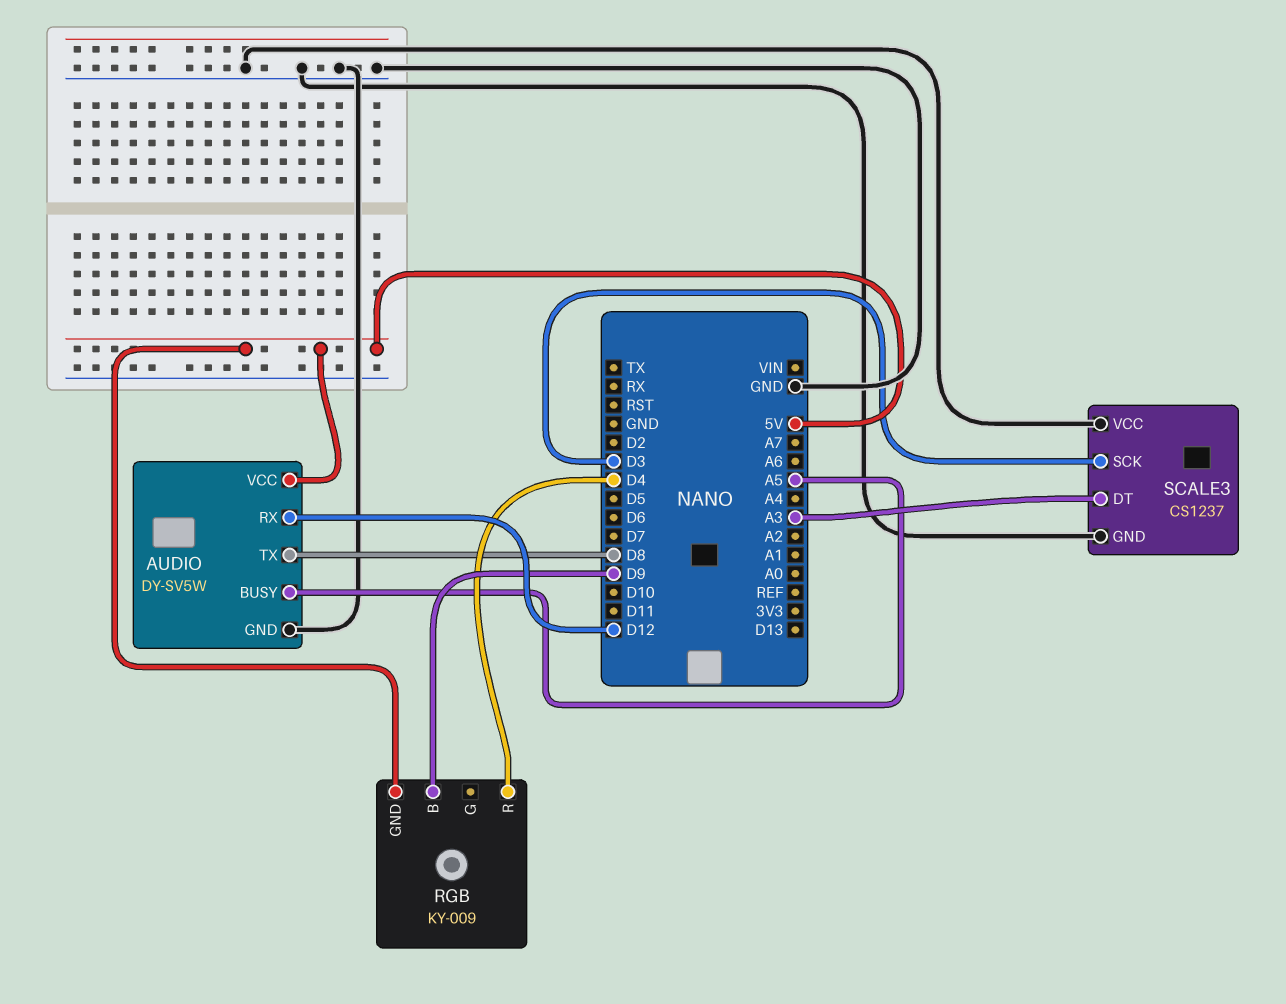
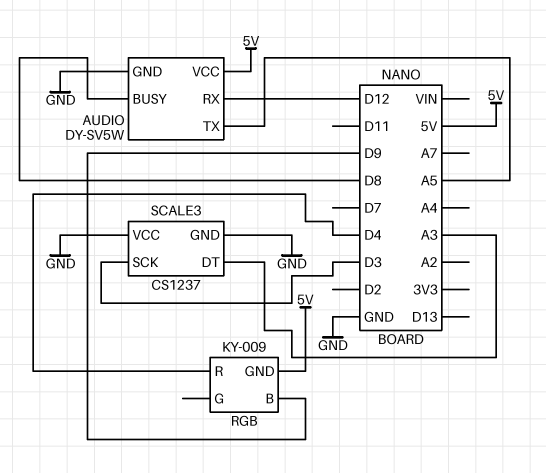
AUDIO pin BUSY: A5 -> D8
AUDIO pin TX: D8 -> A5

